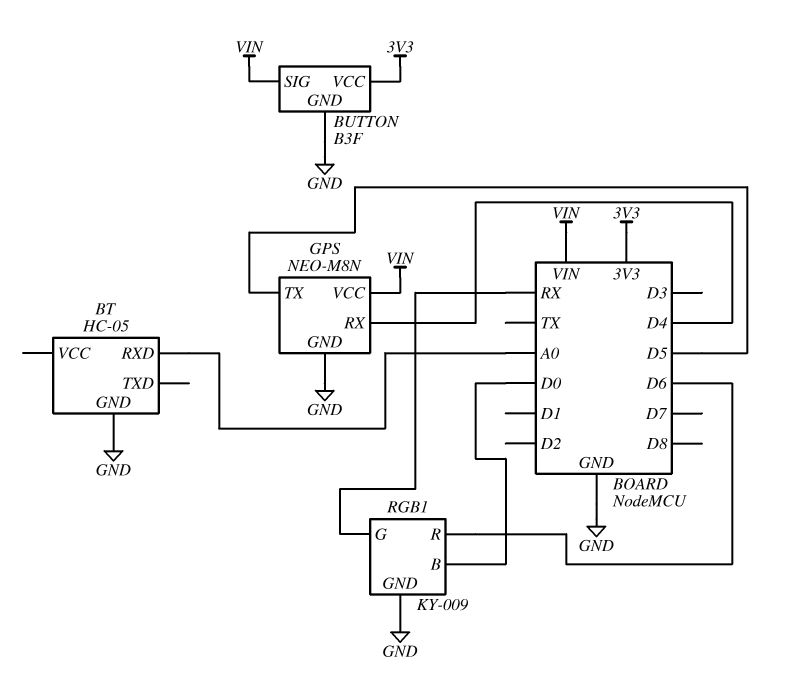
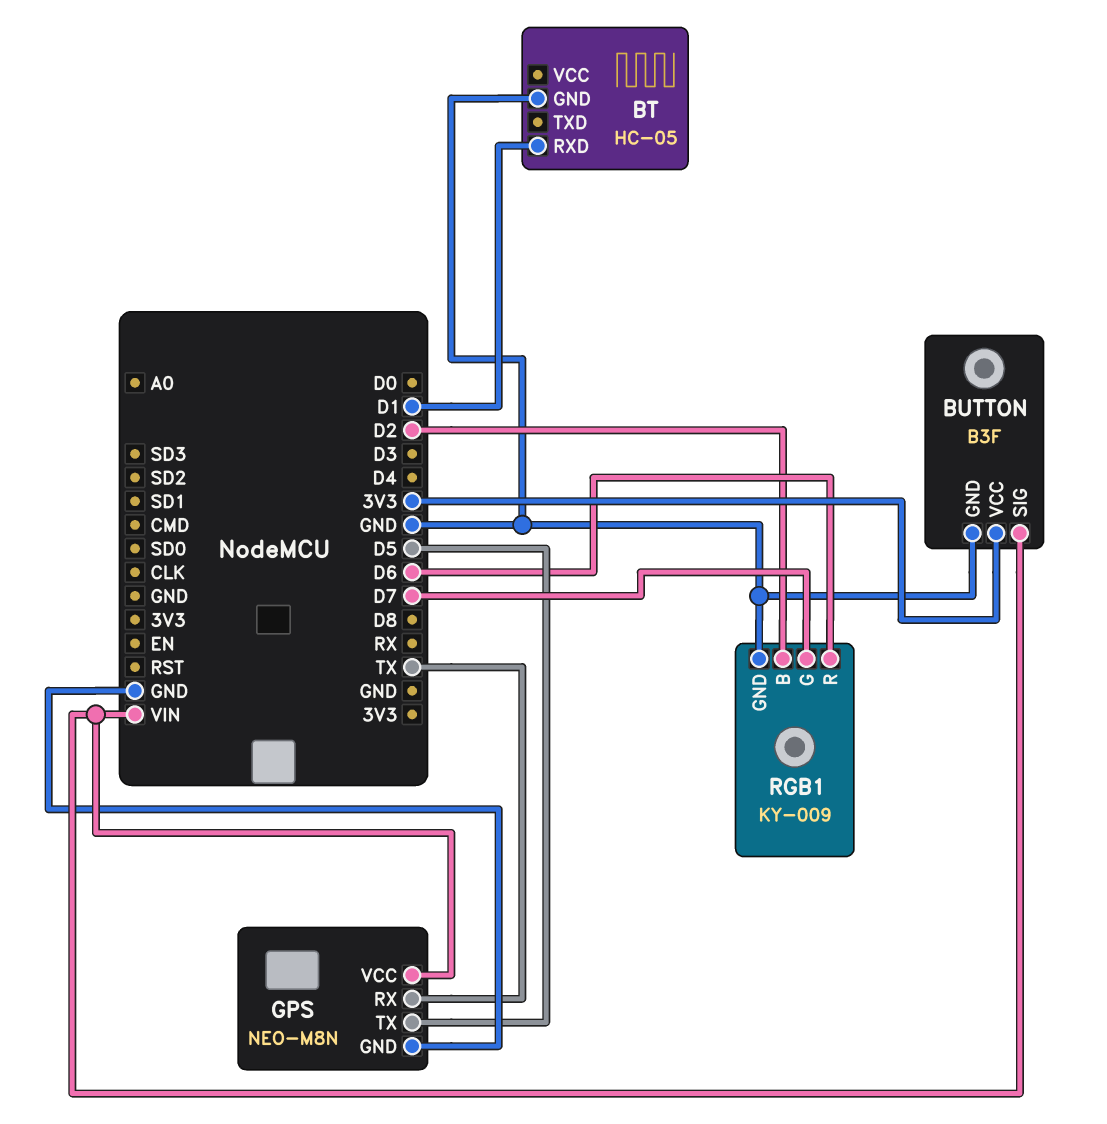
BT pin RXD: A0 -> D1
GPS pin RX: D4 -> TX
RGB1 pin B: D0 -> D2
RGB1 pin G: RX -> D7

